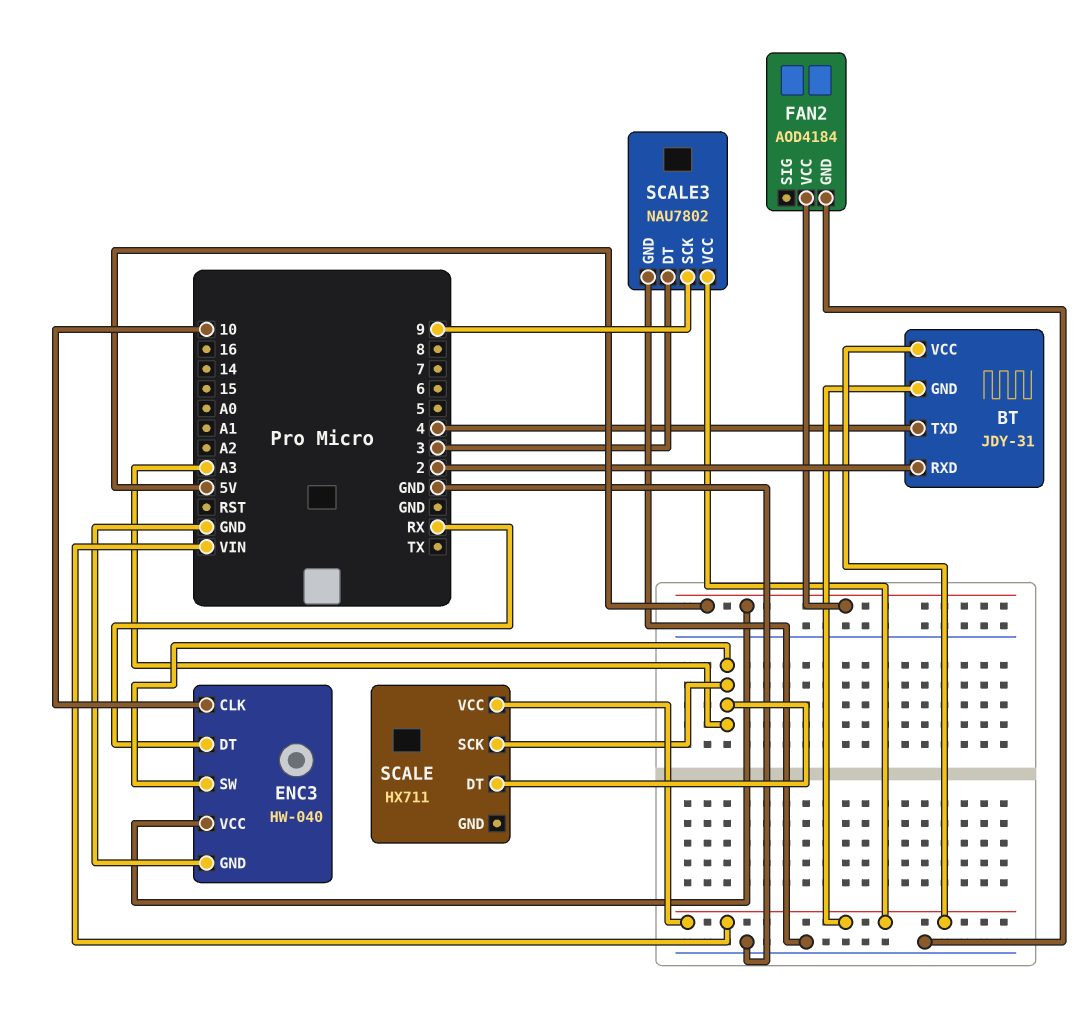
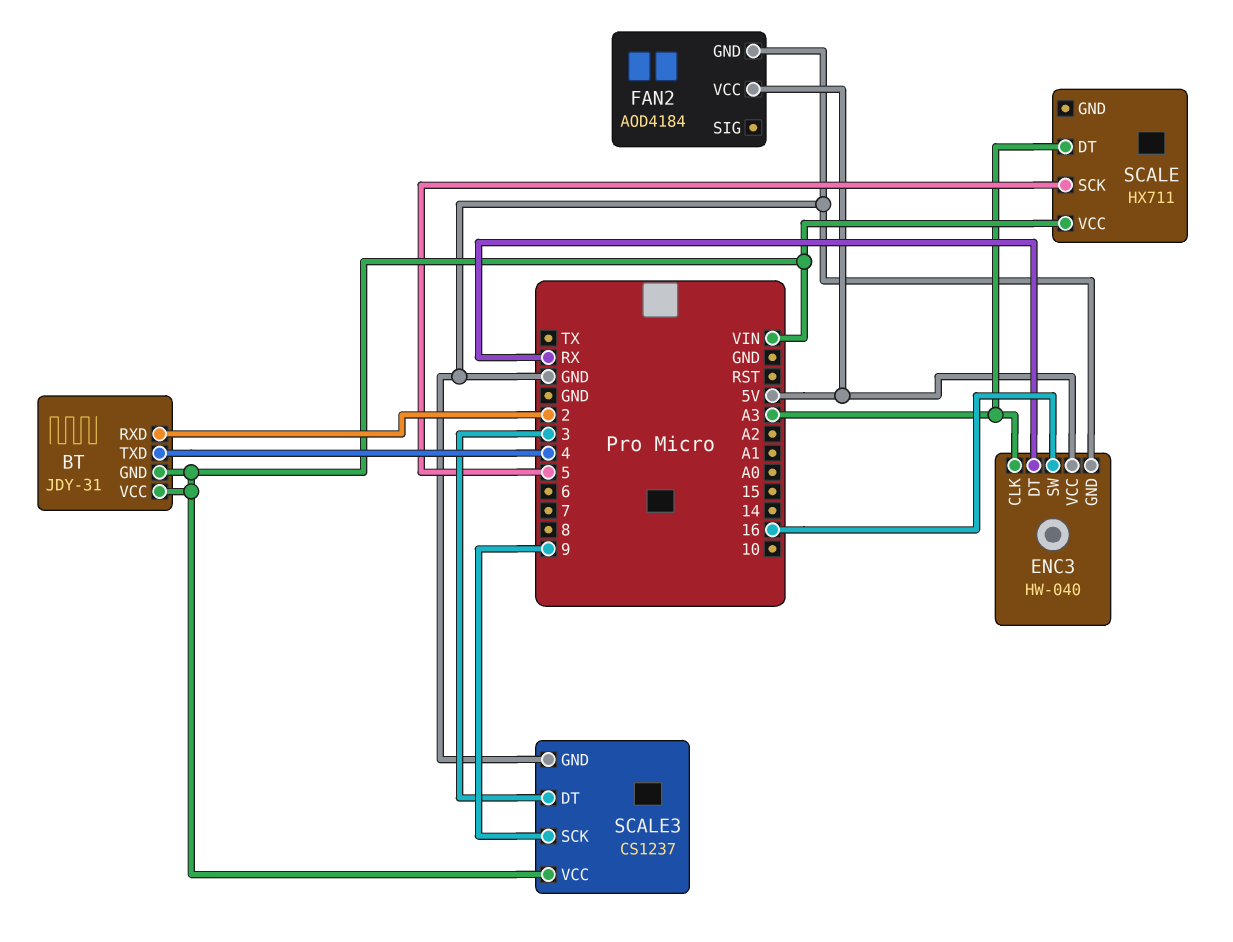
ENC3 pin CLK: 10 -> A3
ENC3 pin SW: A3 -> 16
SCALE pin SCK: A3 -> 5
SCALE3: NAU7802 -> CS1237

